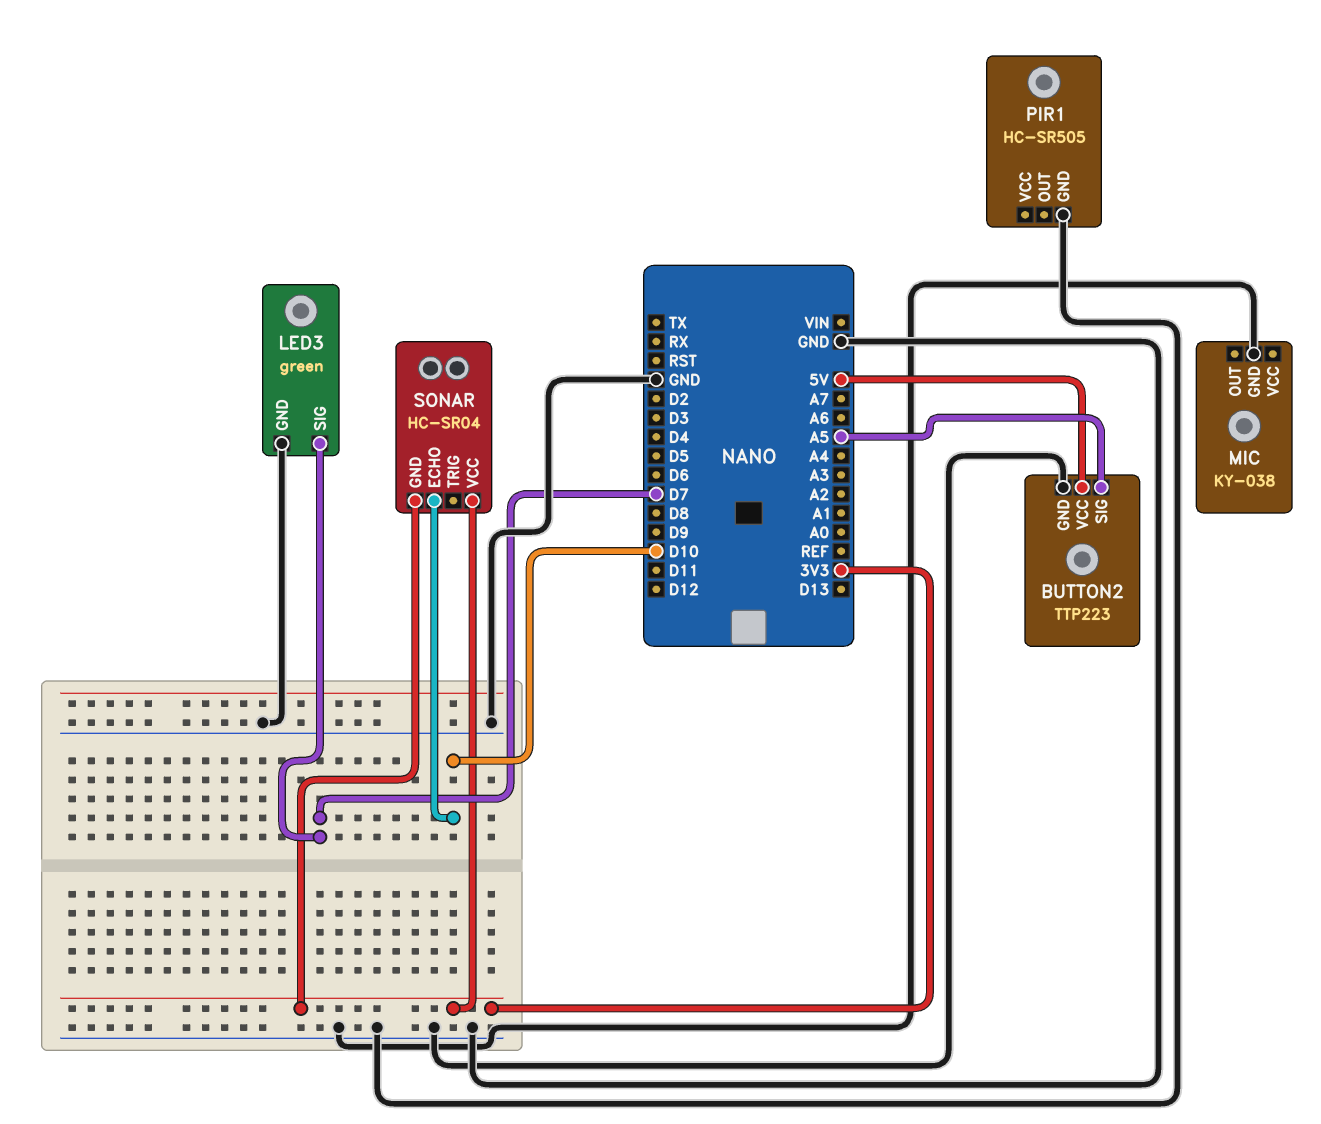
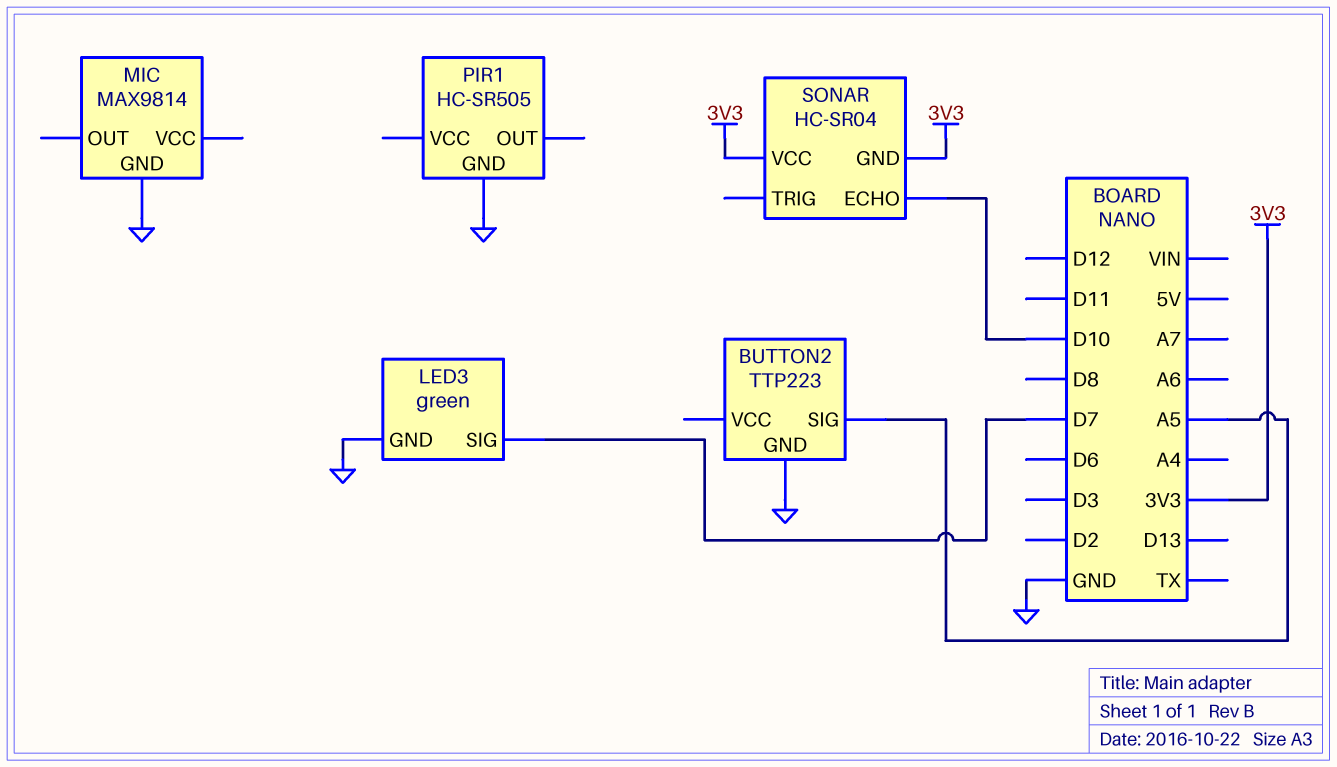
BUTTON2 pin VCC: 5V -> none
MIC: KY-038 -> MAX9814

